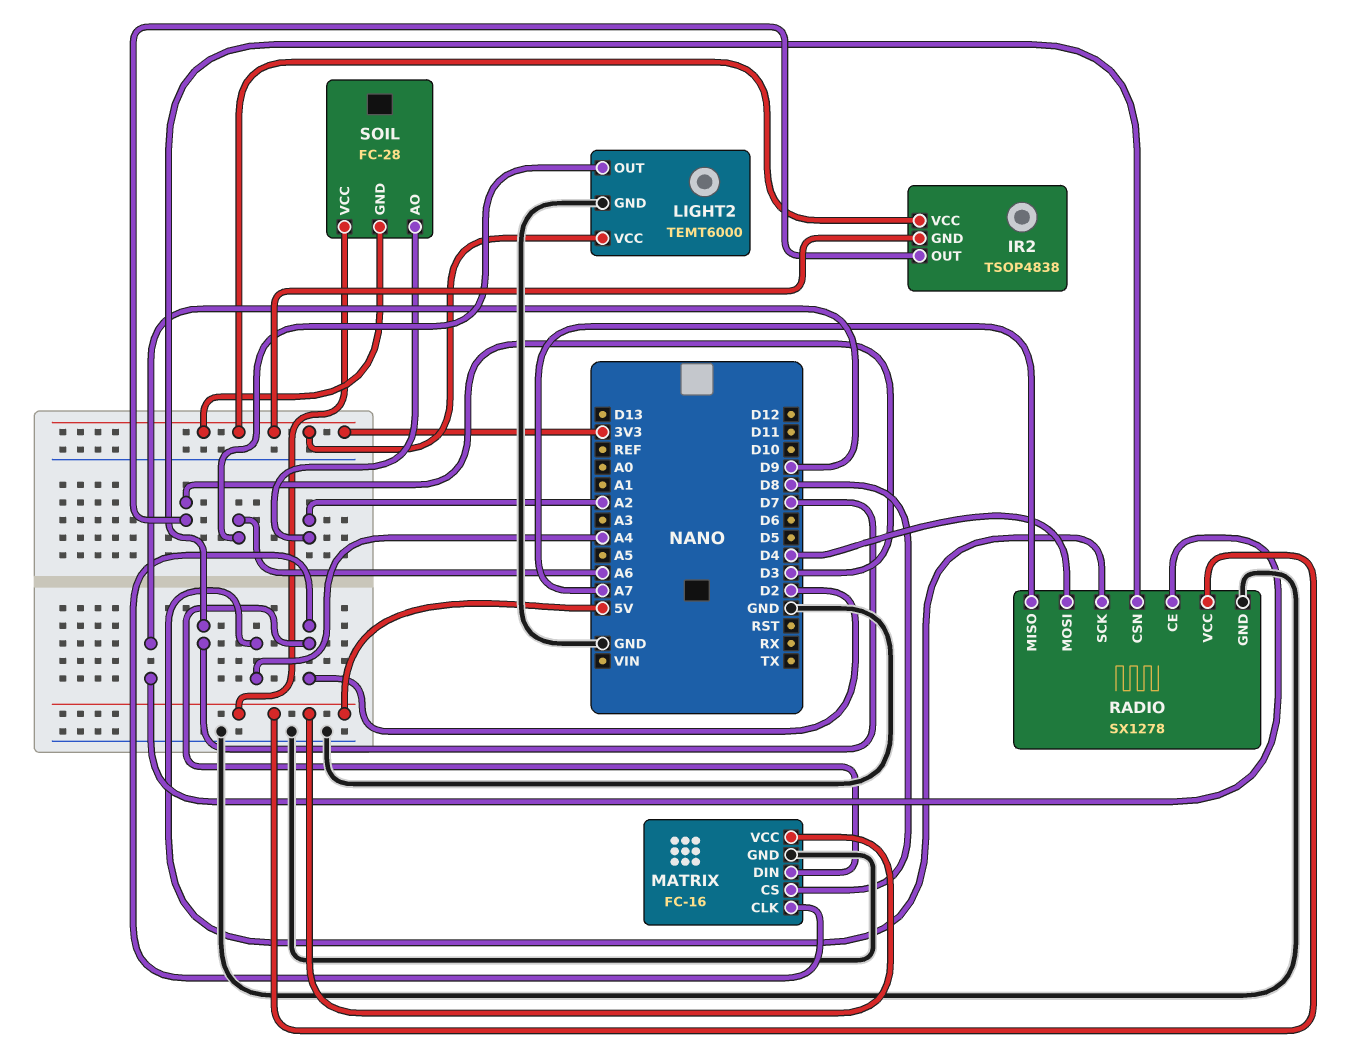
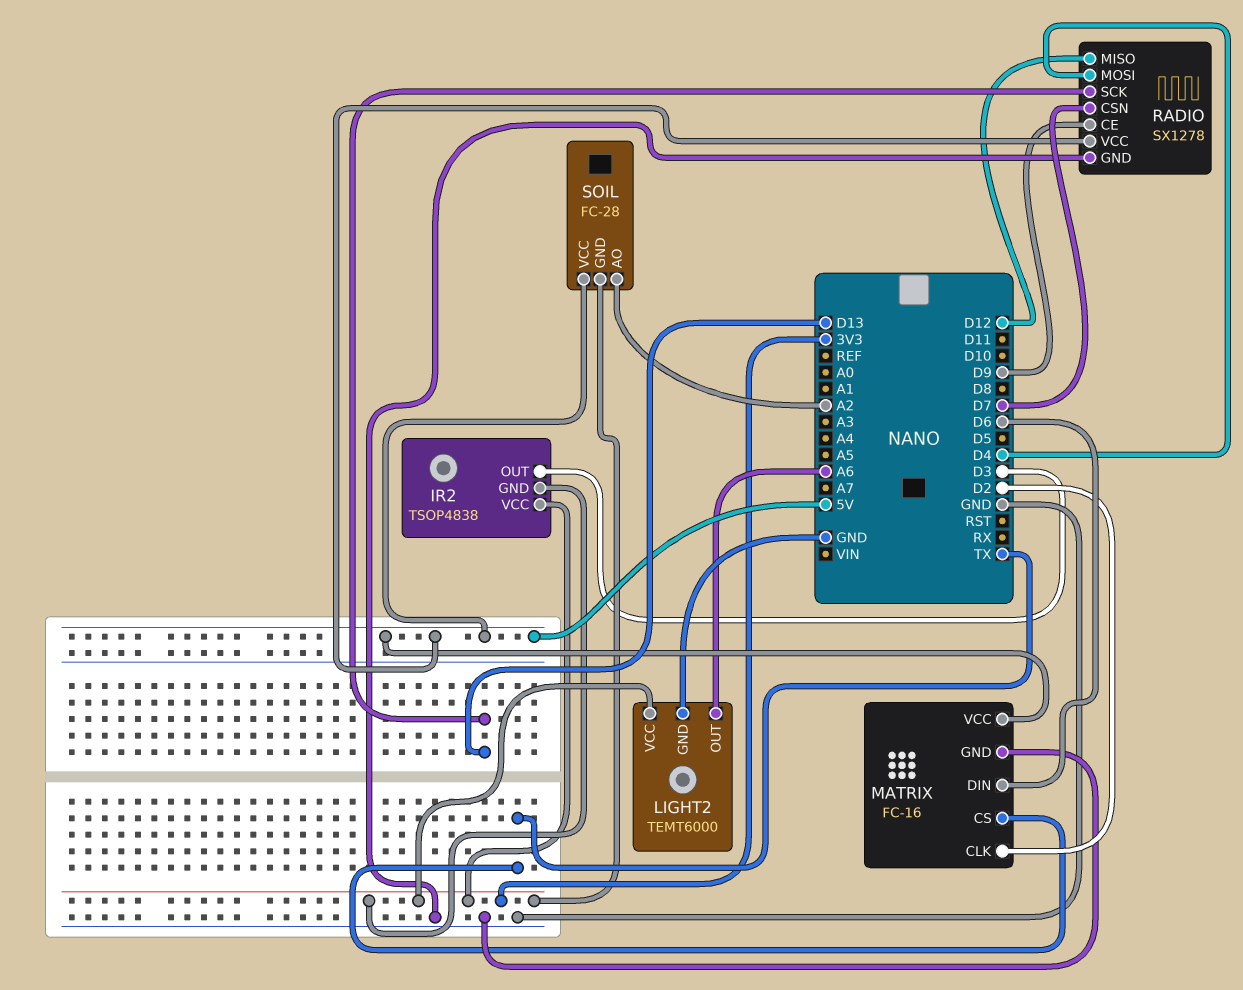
MATRIX pin CS: D8 -> TX
MATRIX pin DIN: D2 -> D6
RADIO pin MISO: A7 -> D12
RADIO pin SCK: A4 -> D13

